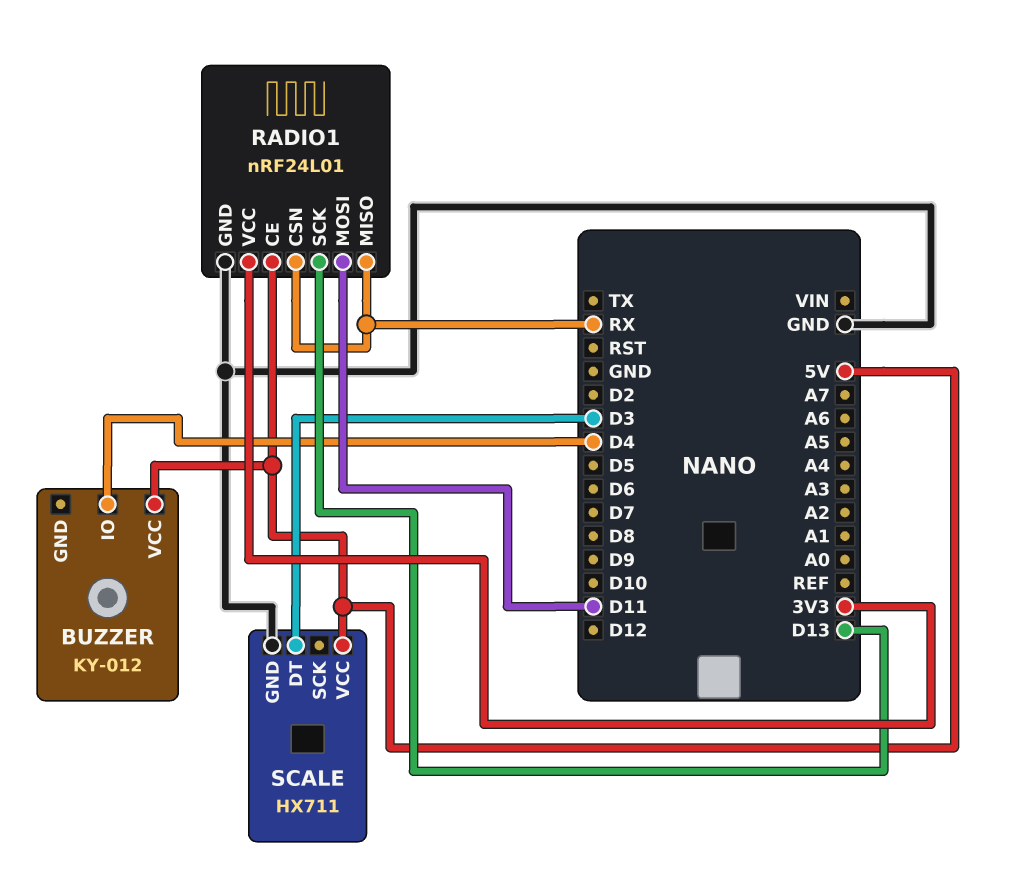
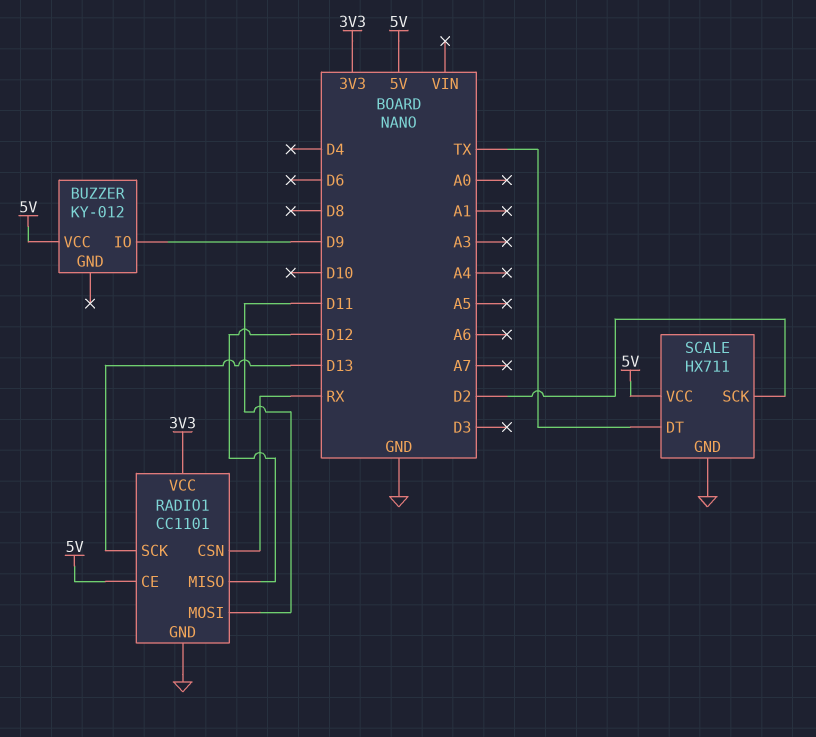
BUZZER pin IO: D4 -> D9
RADIO1: nRF24L01 -> CC1101
RADIO1 pin MISO: RX -> D12
SCALE pin DT: D3 -> TX
SCALE pin SCK: none -> D2

